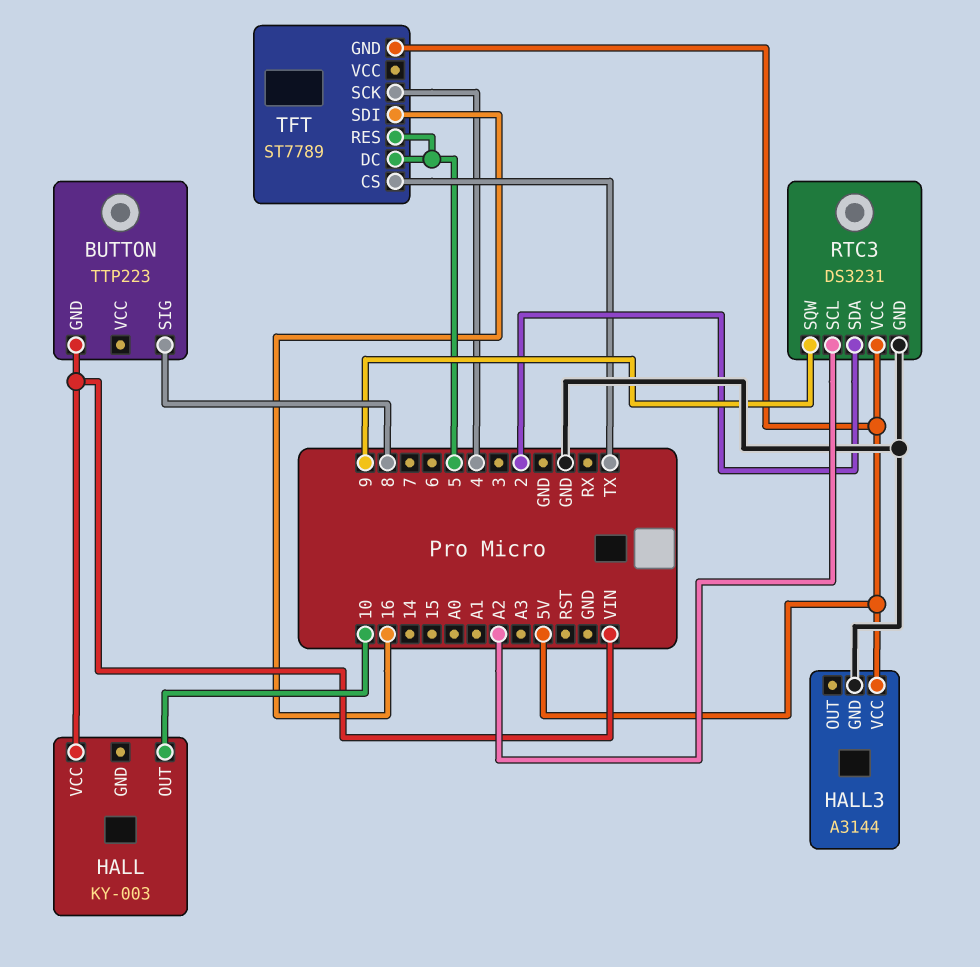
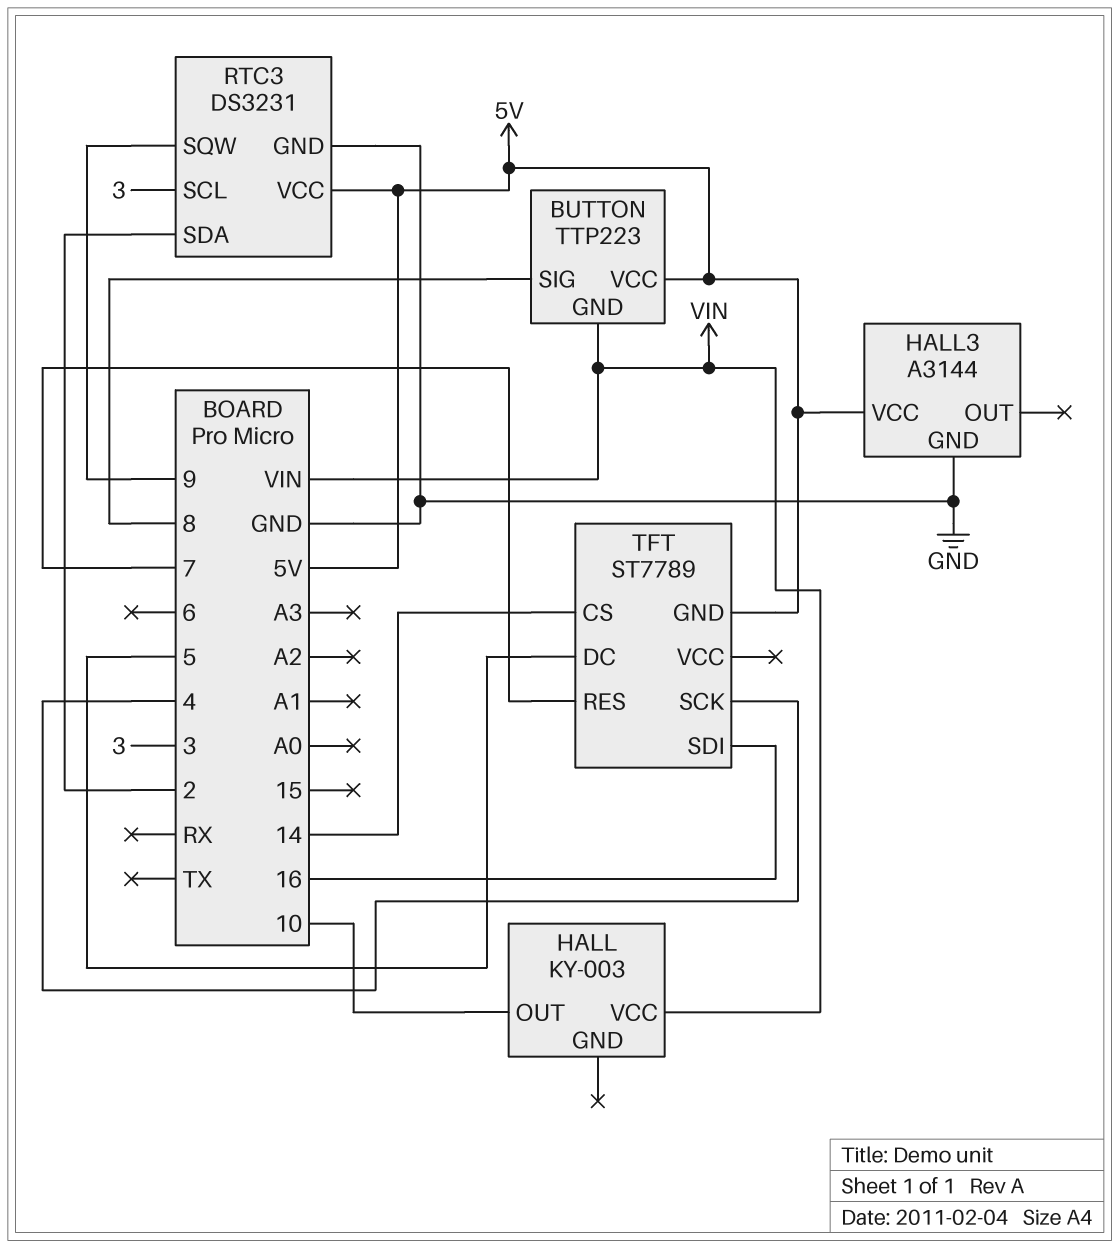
BUTTON pin VCC: none -> 5V
RTC3 pin SCL: A2 -> 3
TFT pin CS: TX -> 14
TFT pin RES: 5 -> 7

